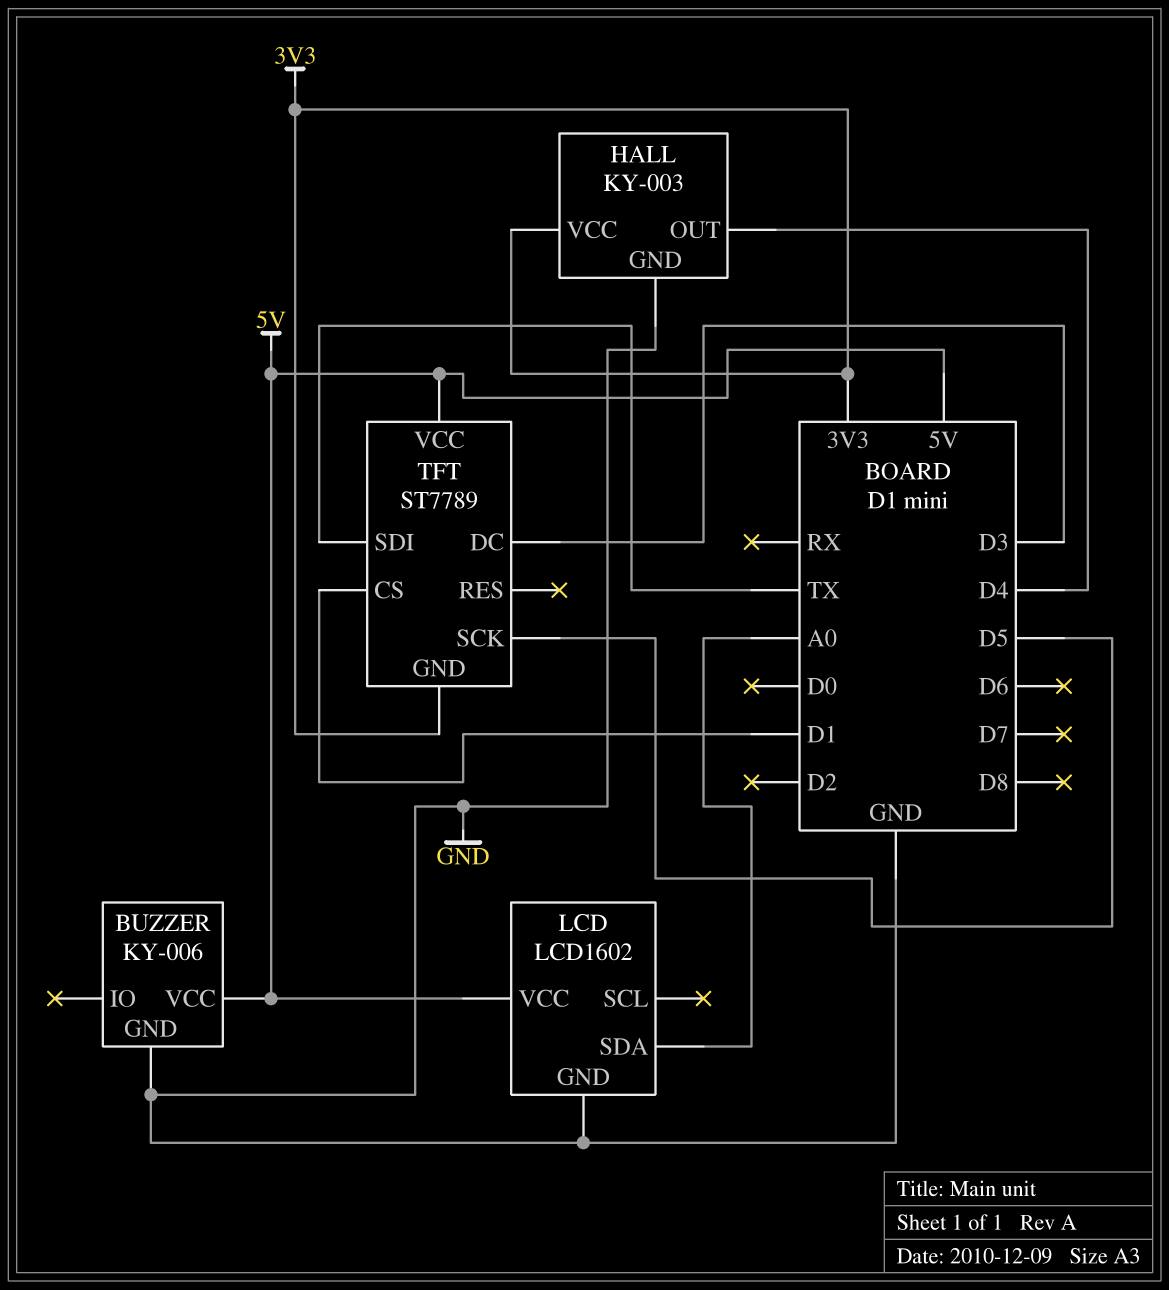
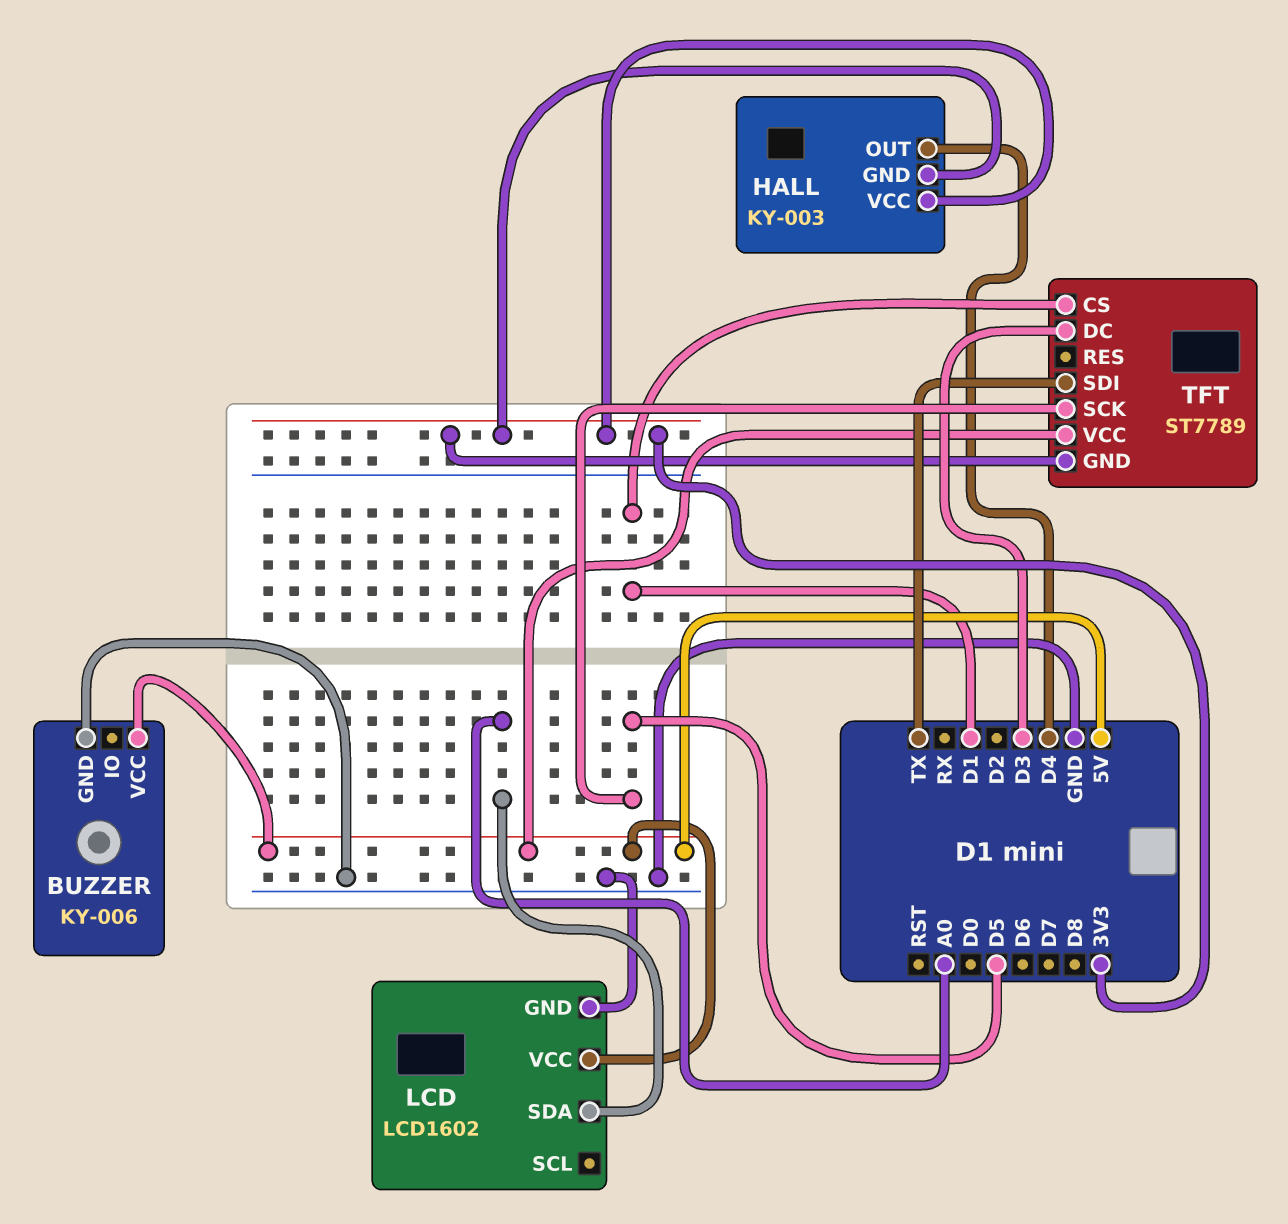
HALL pin GND: GND -> 3V3

